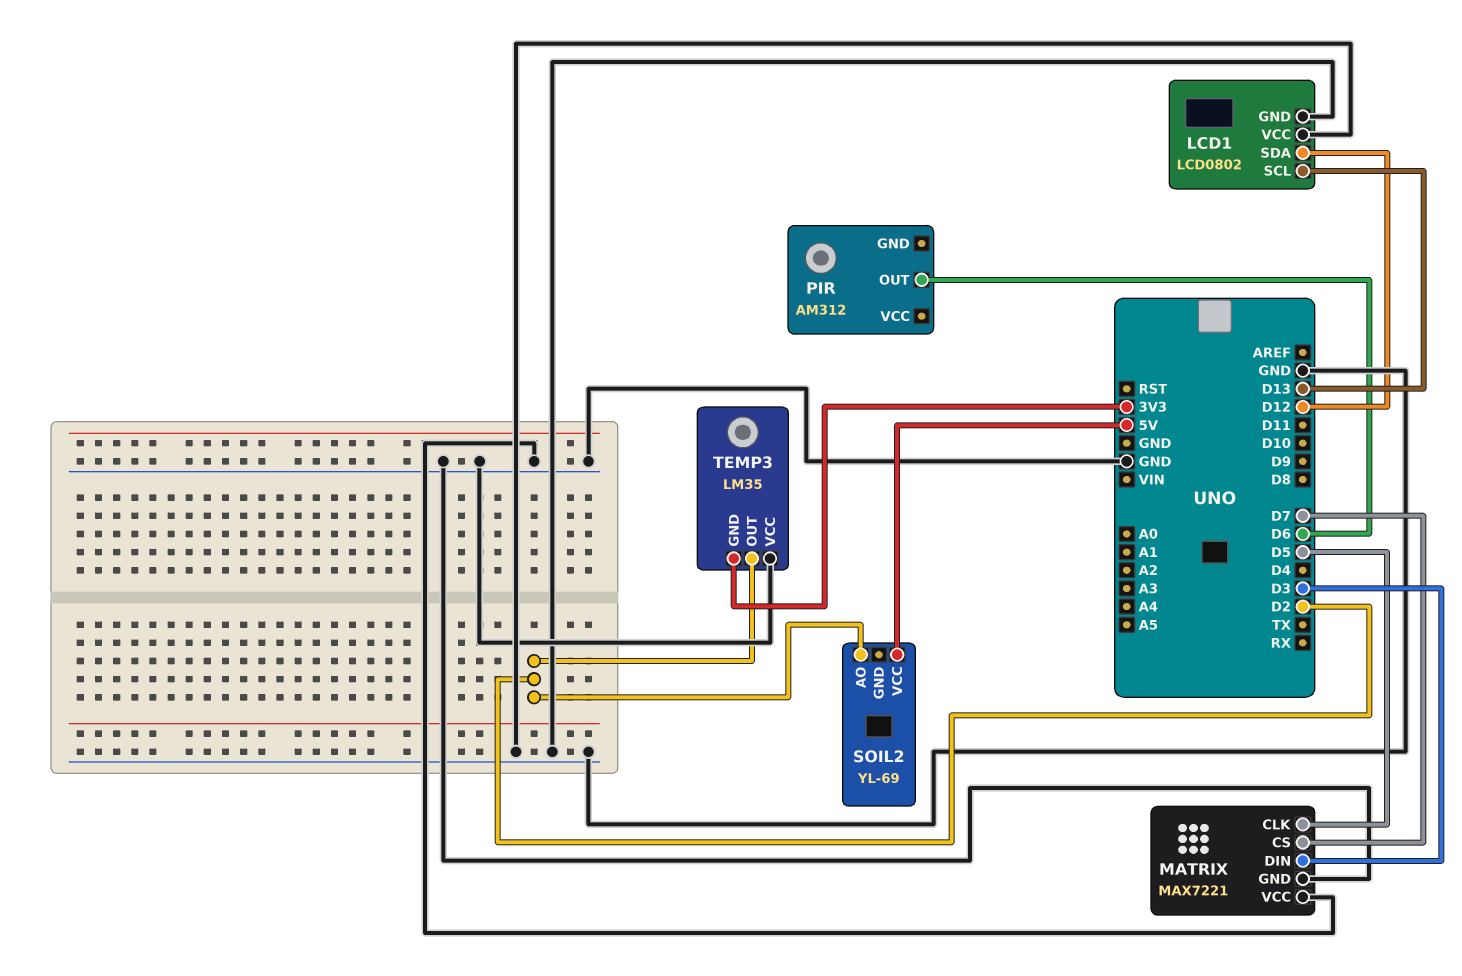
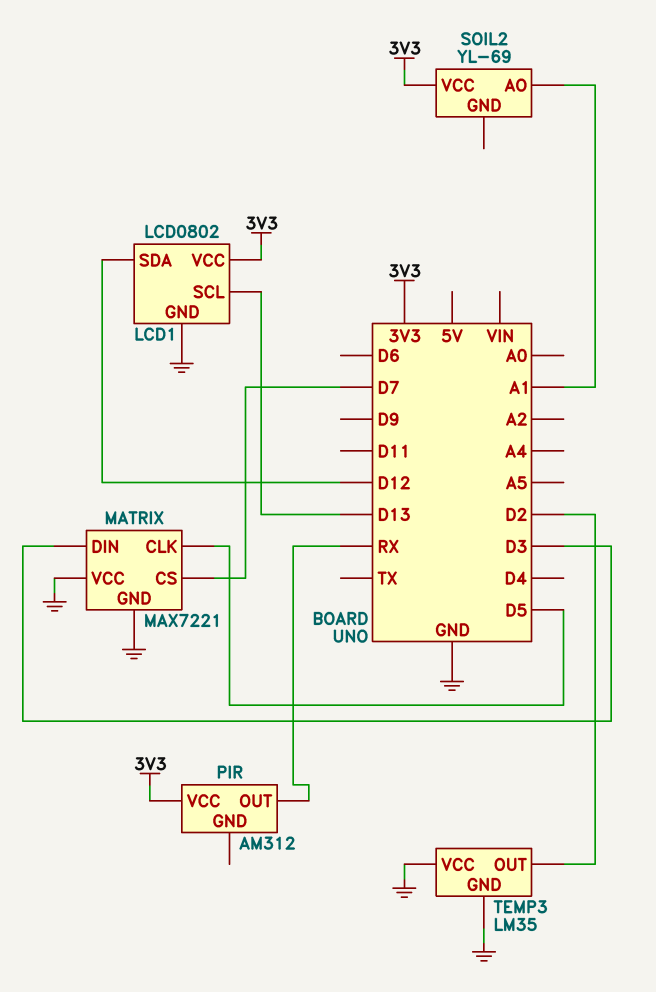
LCD1 pin VCC: GND -> 3V3
PIR pin OUT: D6 -> RX
PIR pin VCC: none -> 3V3
SOIL2 pin AO: D2 -> A1
SOIL2 pin VCC: 5V -> 3V3
TEMP3 pin GND: 3V3 -> GND

